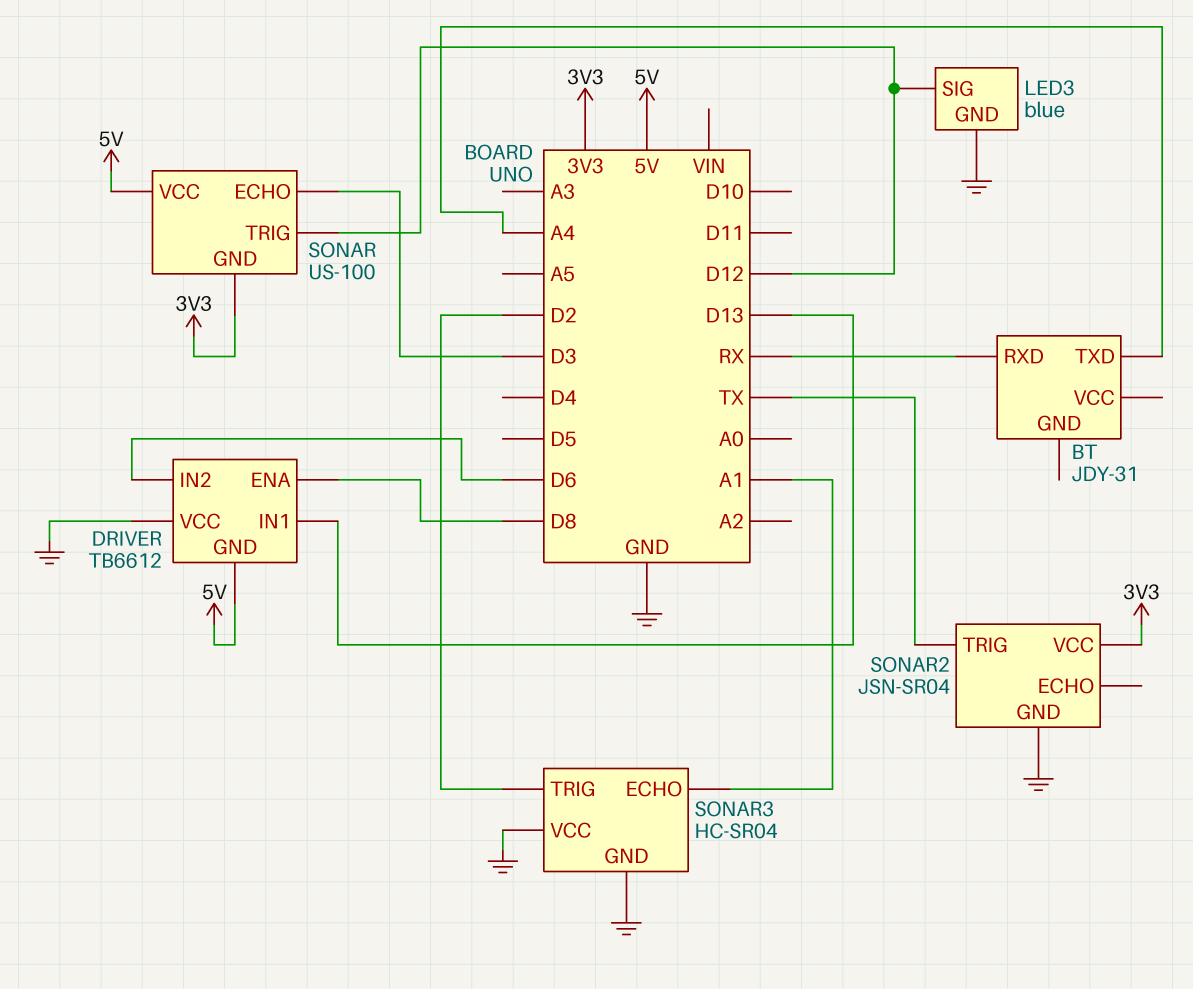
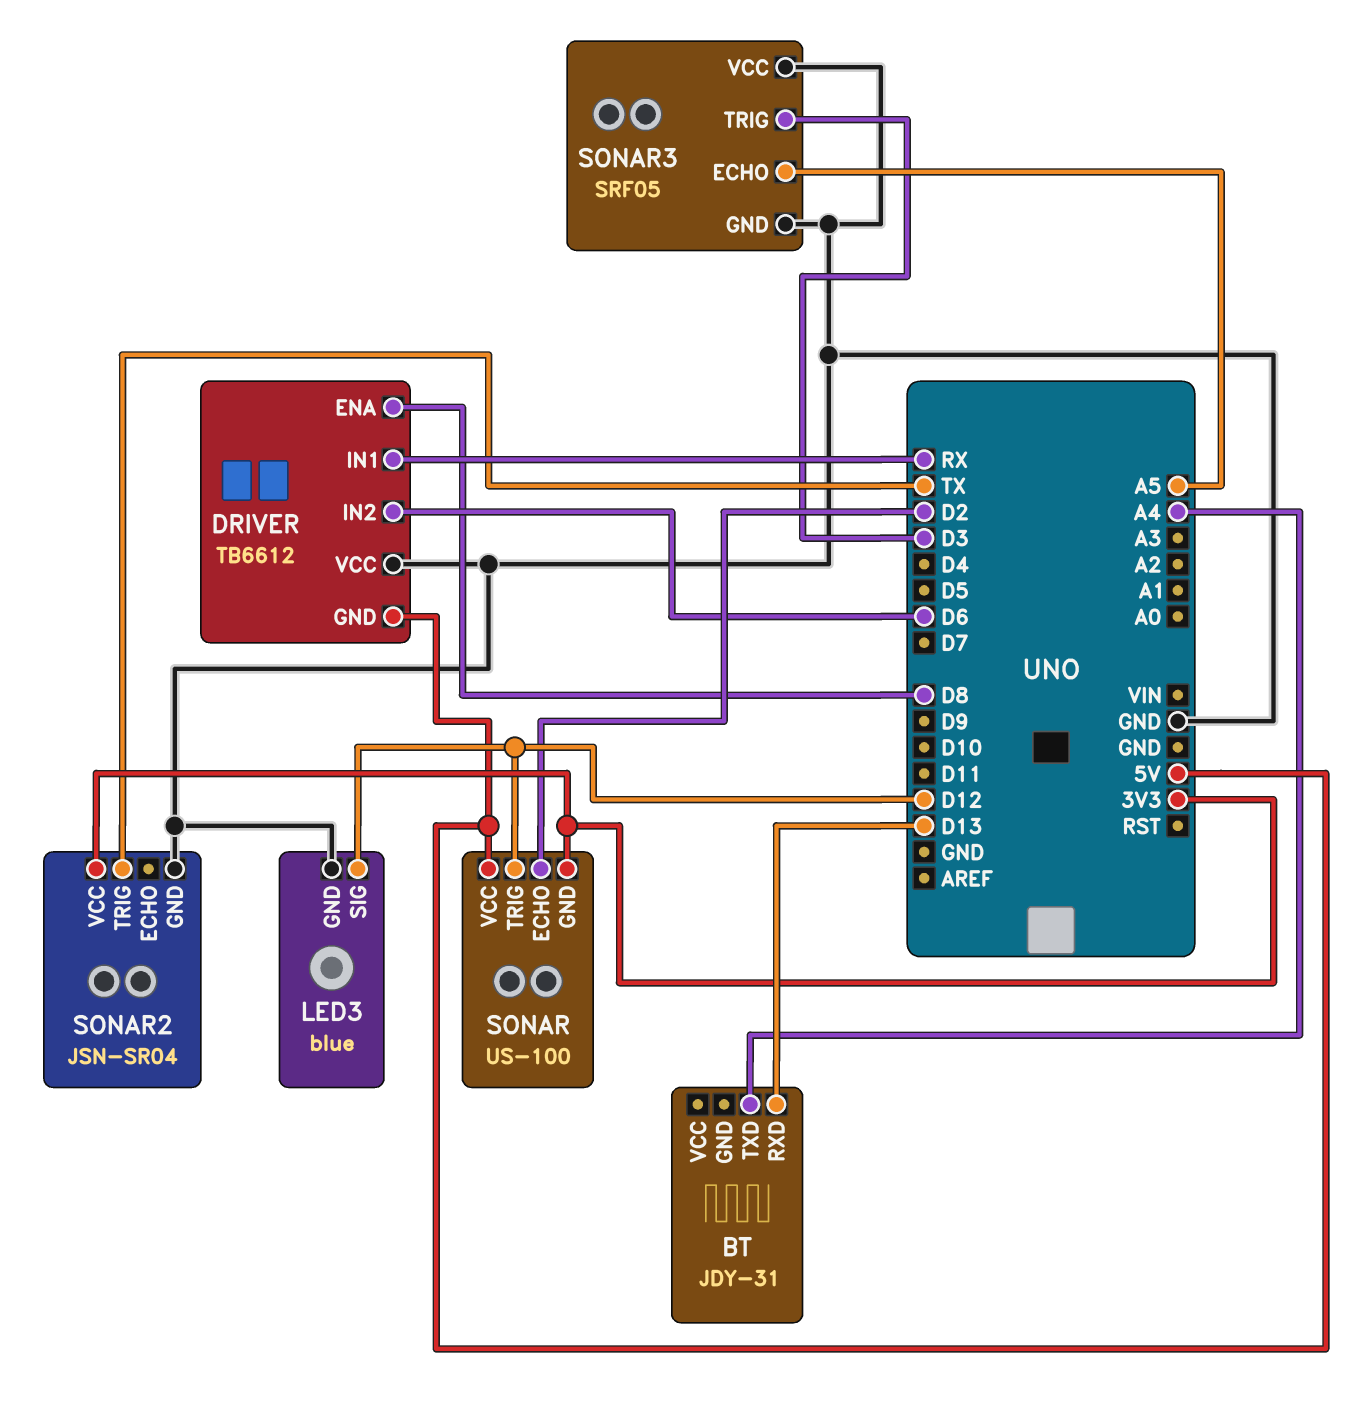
BT pin RXD: RX -> D13
DRIVER pin IN1: D13 -> RX
SONAR pin ECHO: D3 -> D2
SONAR3: HC-SR04 -> SRF05
SONAR3 pin ECHO: A1 -> A5
SONAR3 pin TRIG: D2 -> D3

